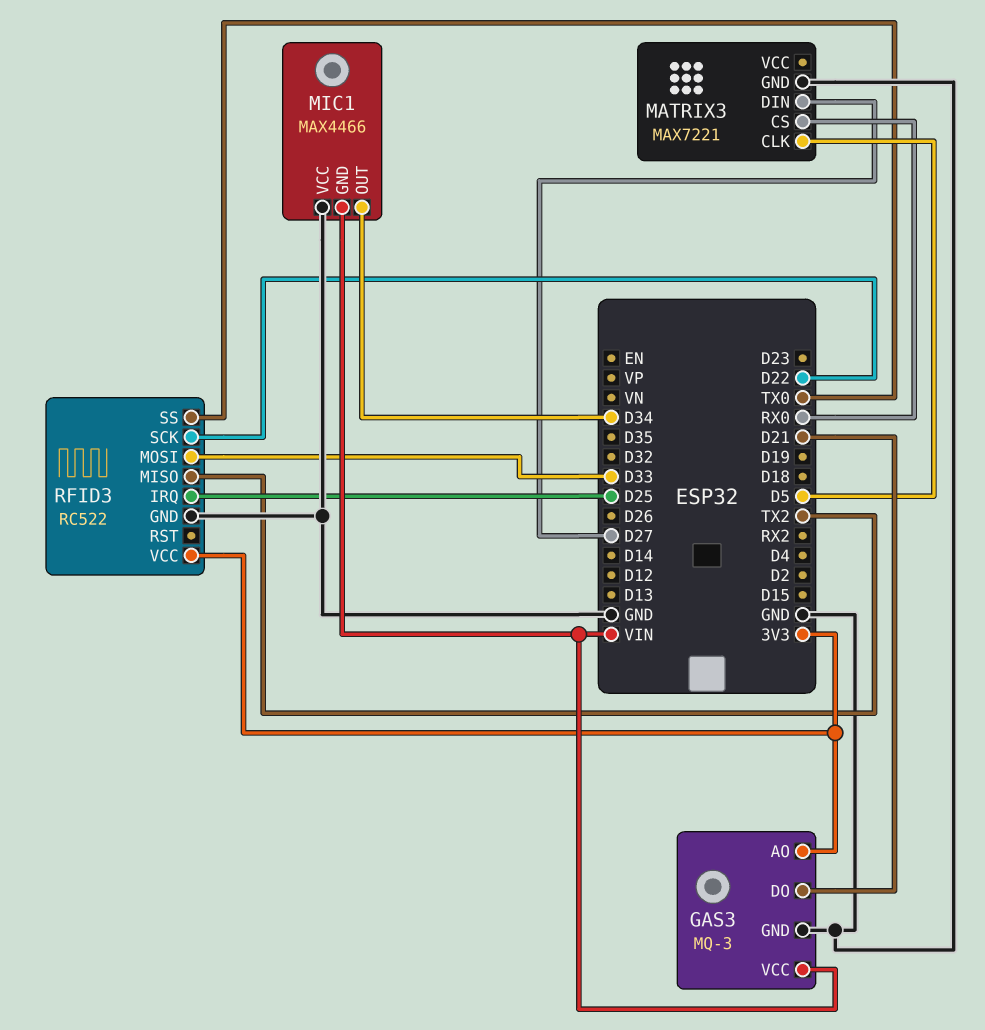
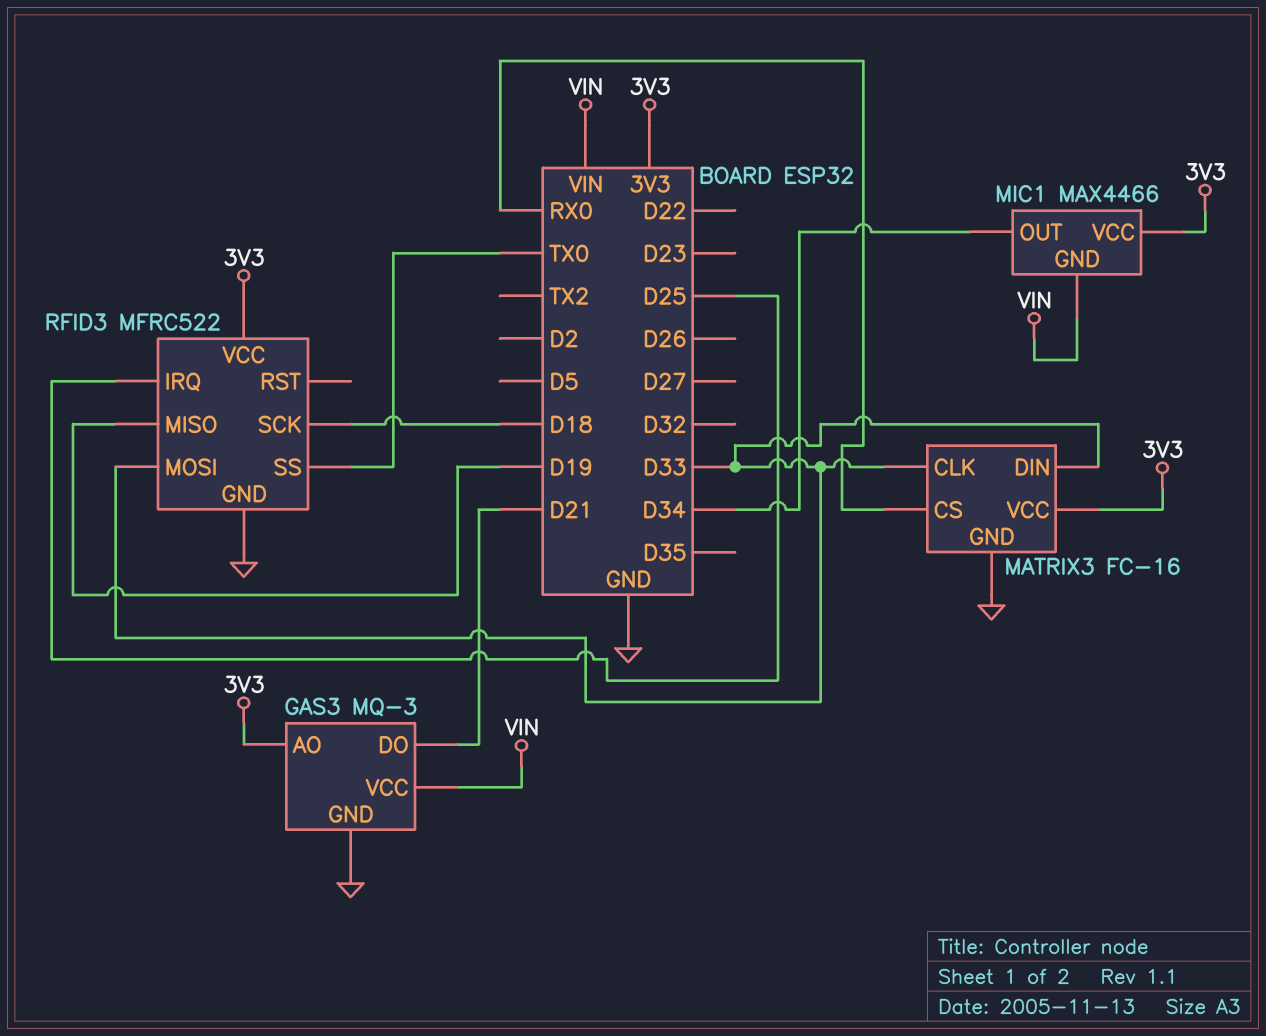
MATRIX3: MAX7221 -> FC-16
MATRIX3 pin CLK: D5 -> D33
MATRIX3 pin DIN: D27 -> D33
MATRIX3 pin VCC: none -> 3V3
MIC1 pin VCC: GND -> 3V3
RFID3: RC522 -> MFRC522
RFID3 pin MISO: TX2 -> D19
RFID3 pin SCK: D22 -> D18

